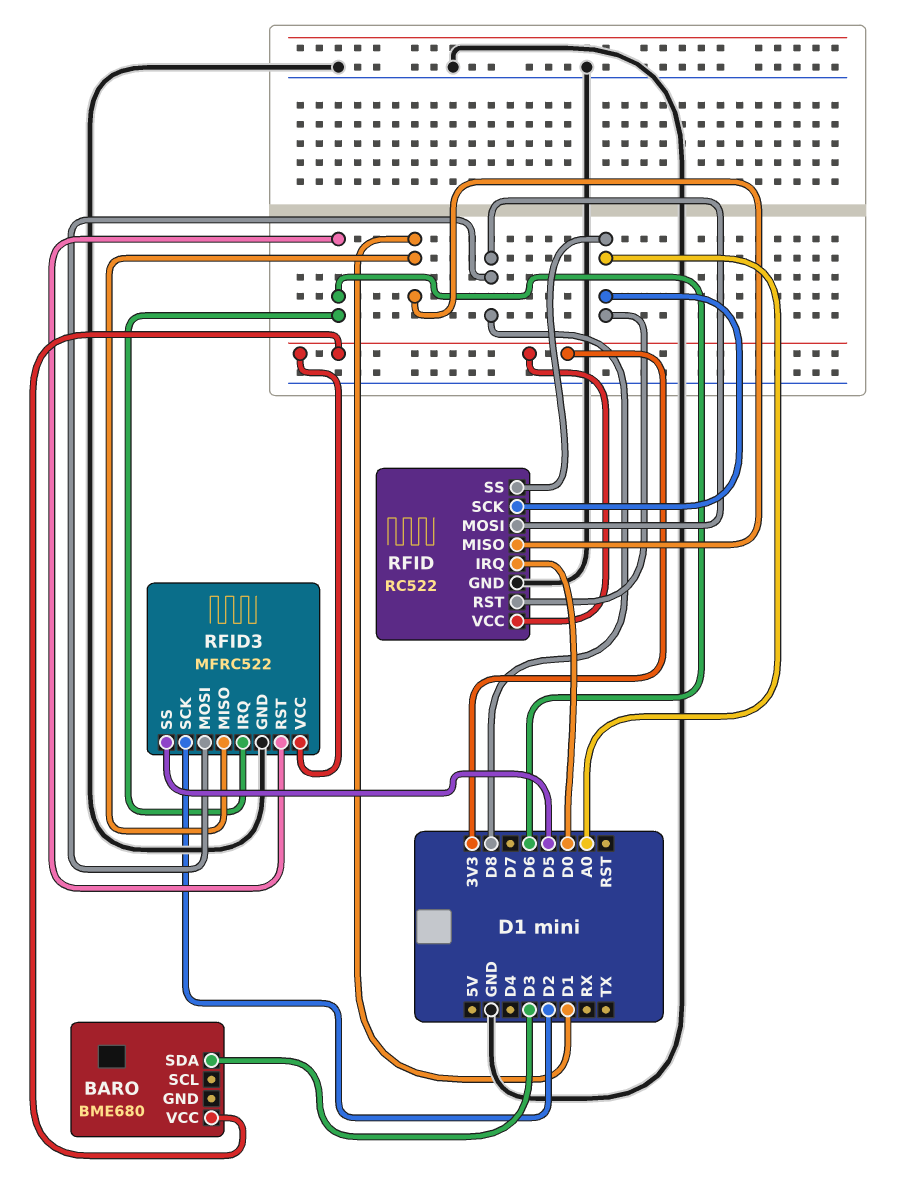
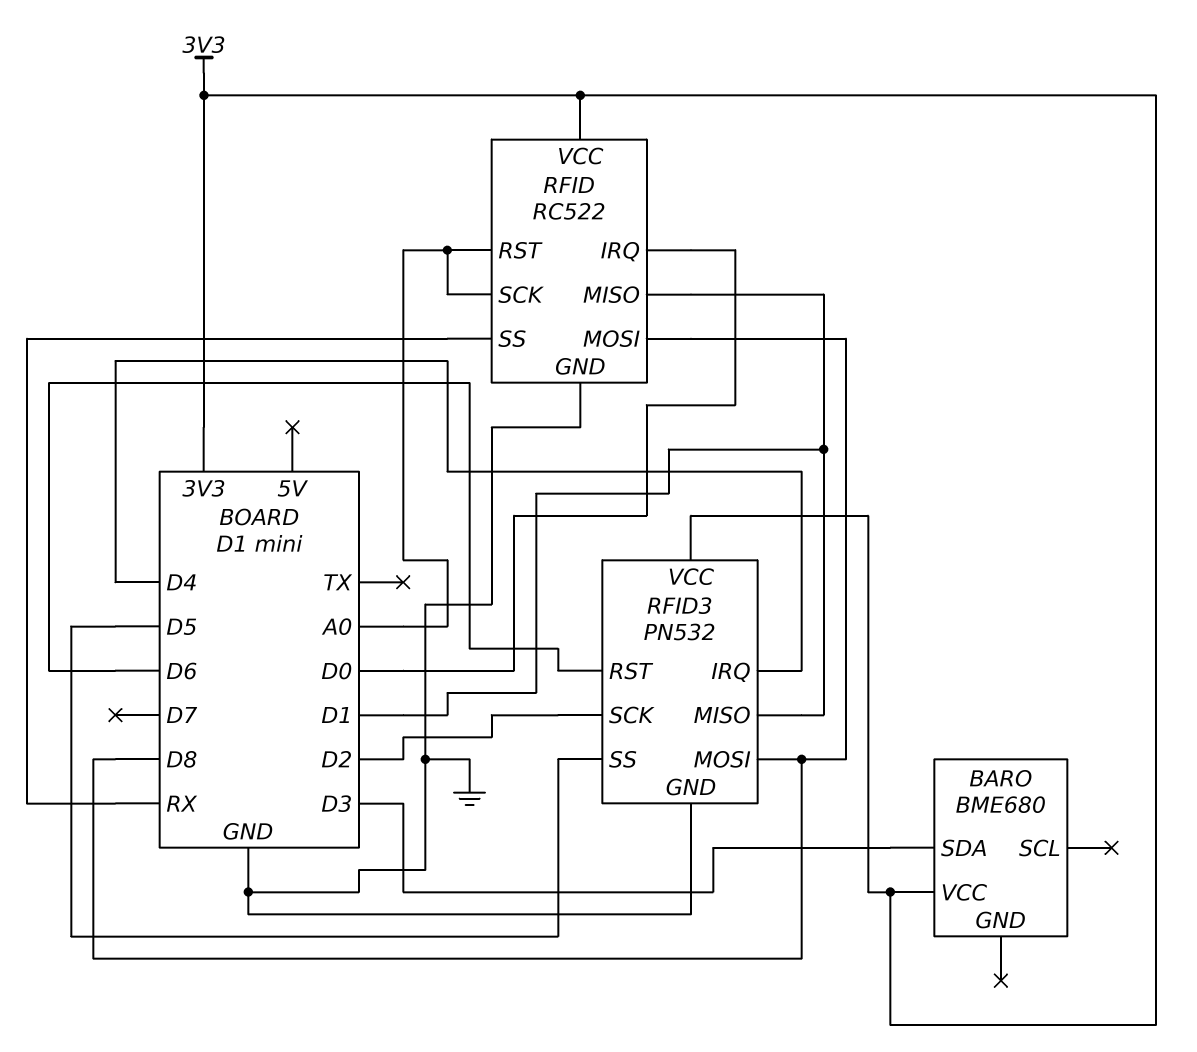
RFID pin SS: A0 -> RX
RFID3: MFRC522 -> PN532
RFID3 pin IRQ: D6 -> D4

